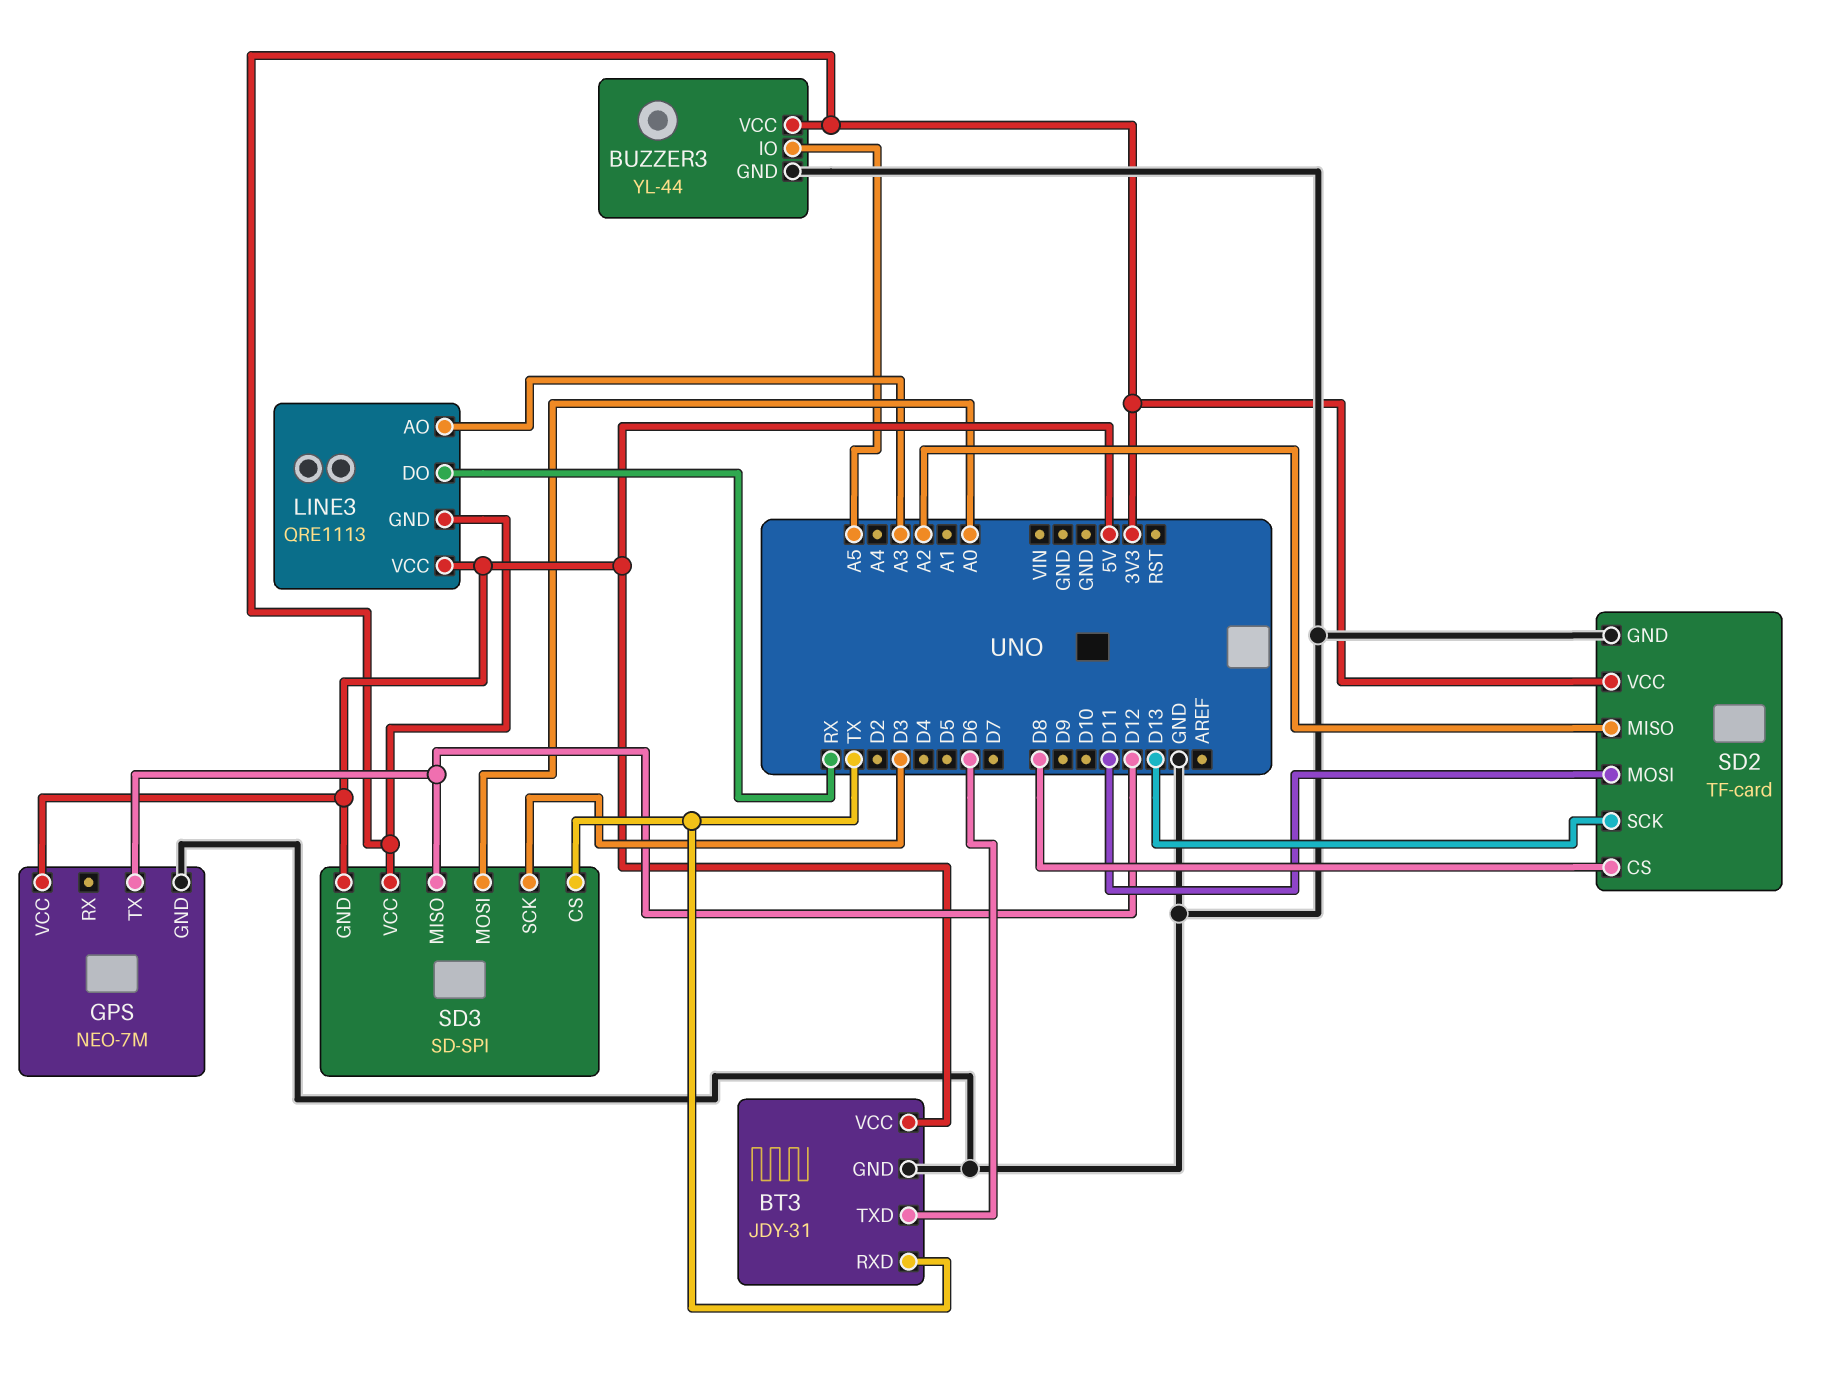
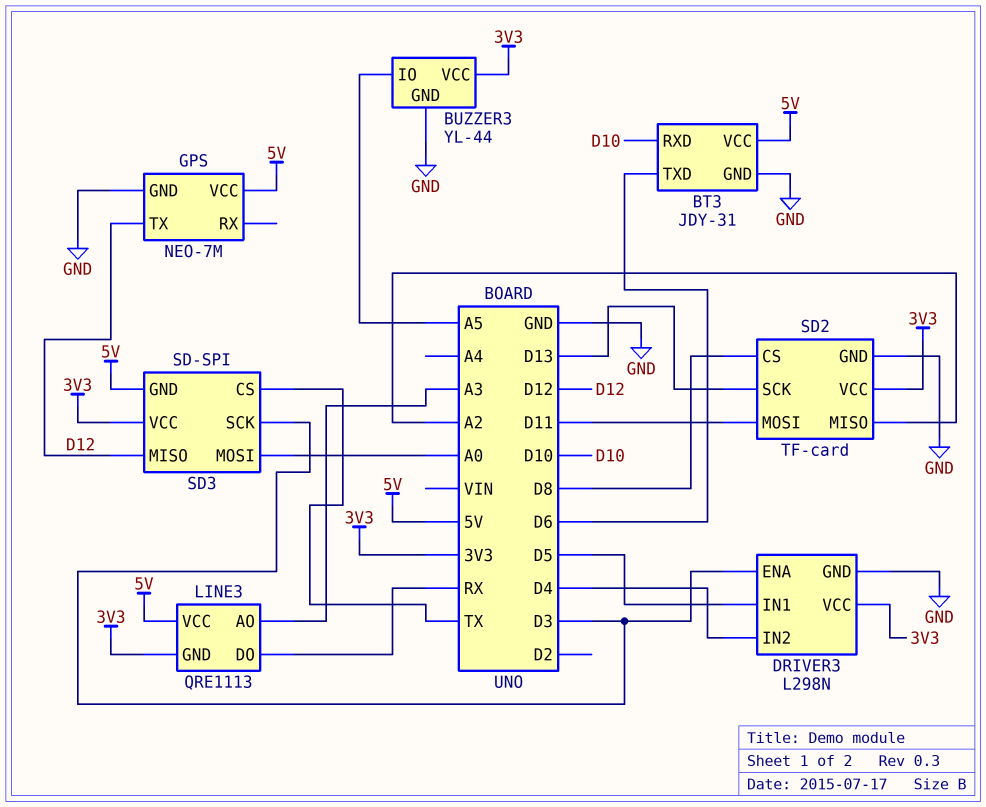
BT3 pin RXD: TX -> D10
DRIVER3: none -> L298N
DRIVER3 pin ENA: none -> D3
DRIVER3 pin GND: none -> GND
DRIVER3 pin IN1: none -> D5
DRIVER3 pin IN2: none -> D4
DRIVER3 pin VCC: none -> 3V3

